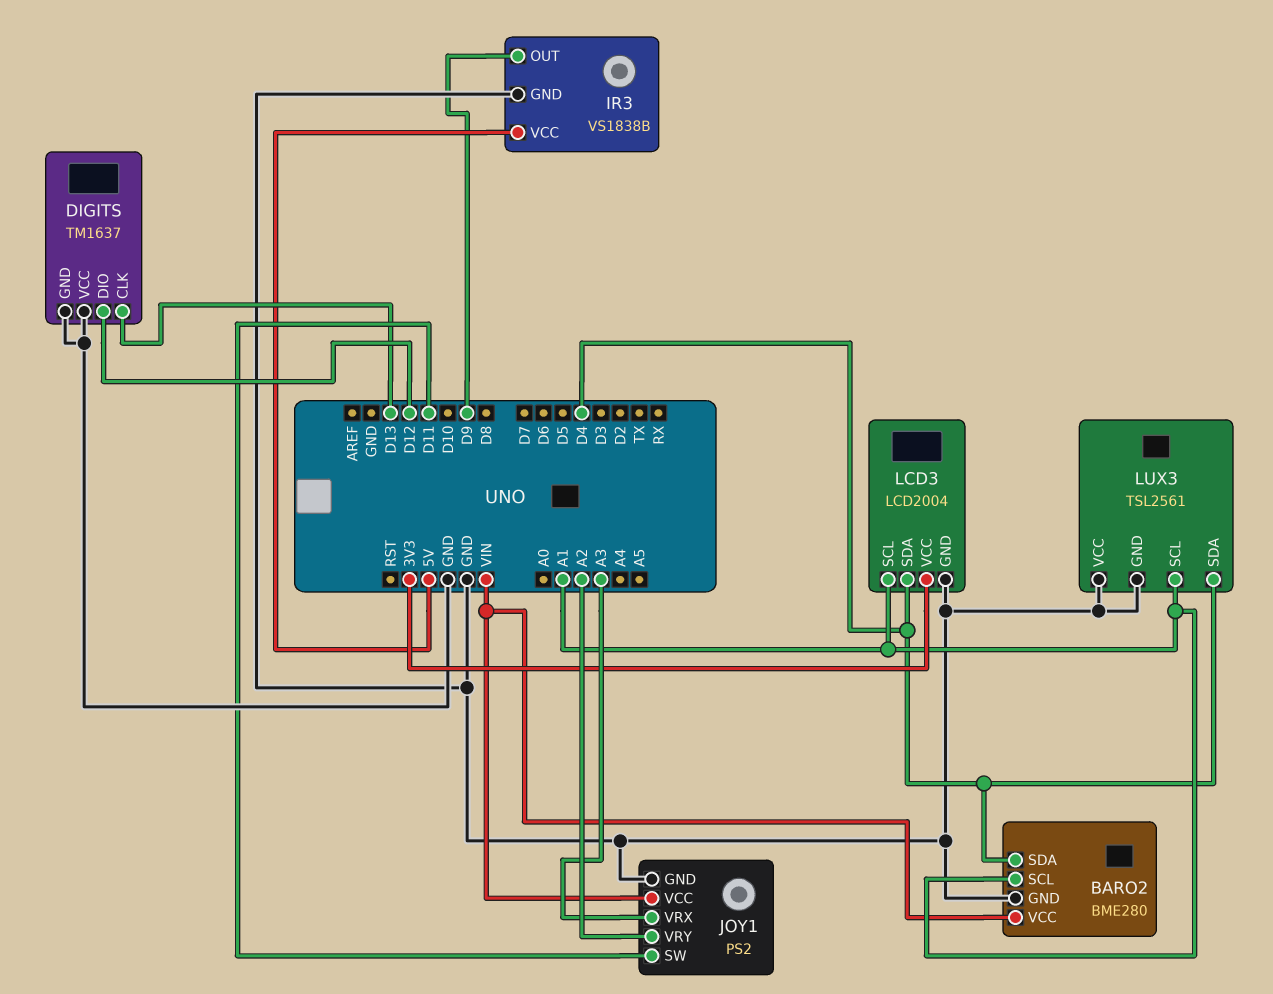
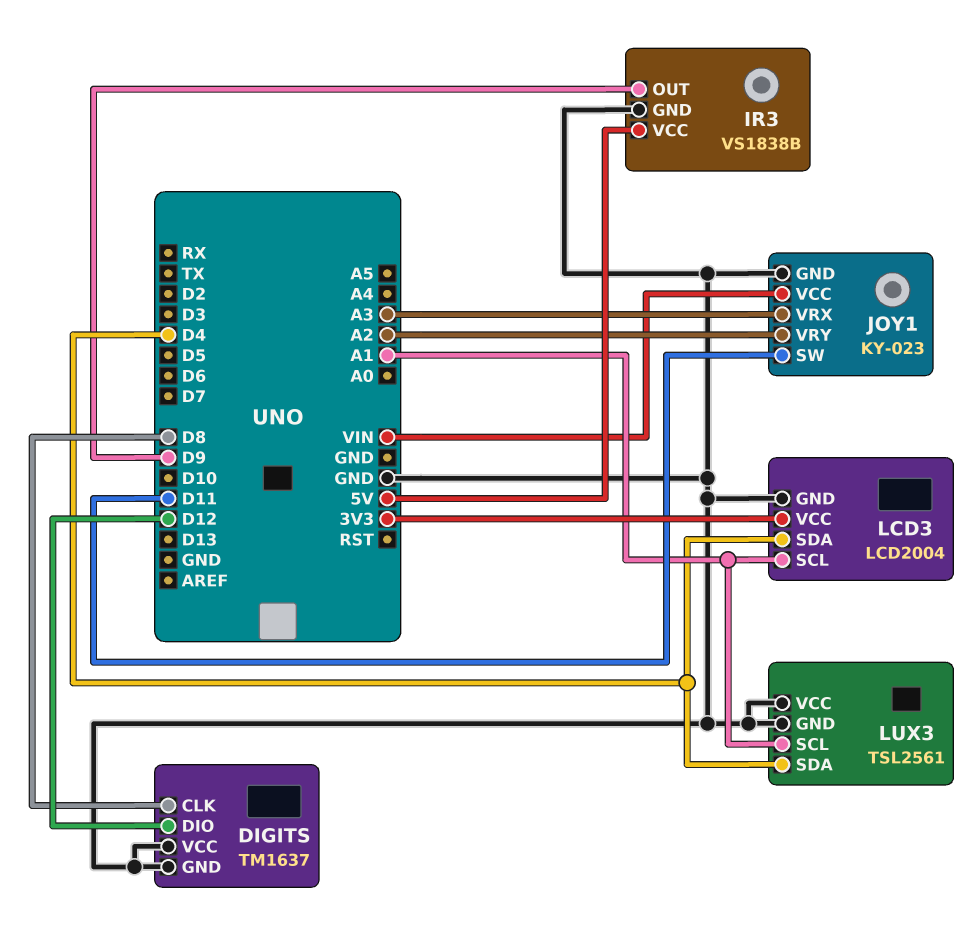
BARO2: BME280 -> none
BARO2 pin GND: GND -> none
BARO2 pin SCL: A1 -> none
BARO2 pin SDA: D4 -> none
BARO2 pin VCC: VIN -> none
DIGITS pin CLK: D13 -> D8
JOY1: PS2 -> KY-023

